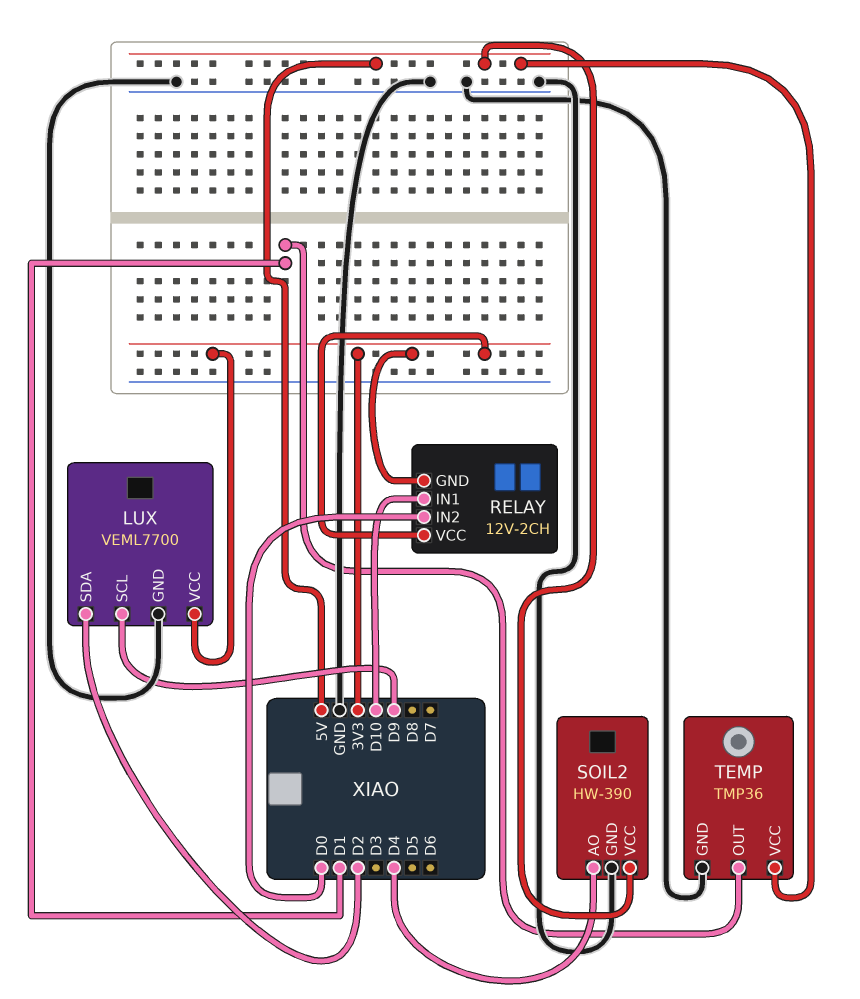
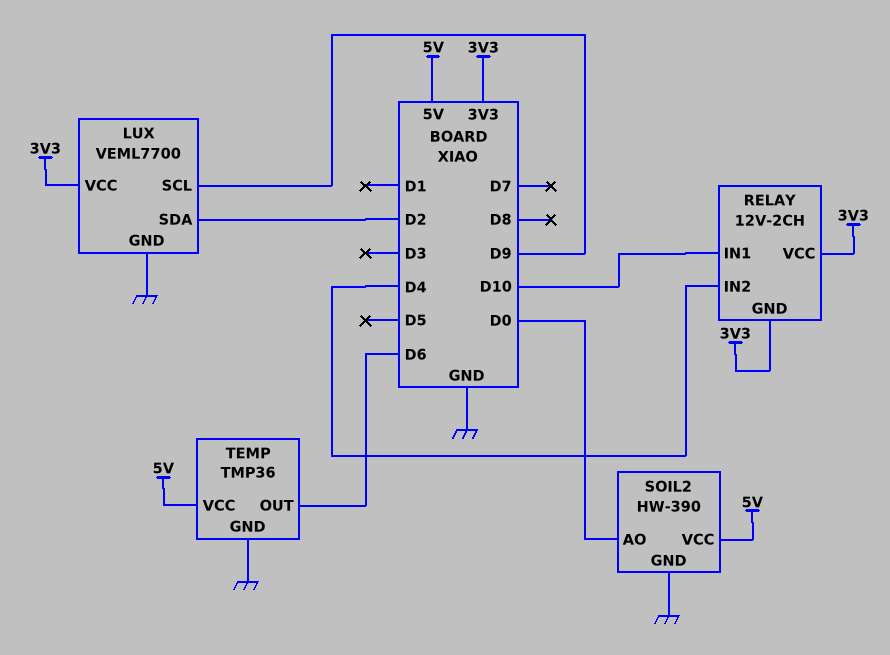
RELAY pin IN2: D0 -> D4
SOIL2 pin AO: D4 -> D0
TEMP pin OUT: D1 -> D6

